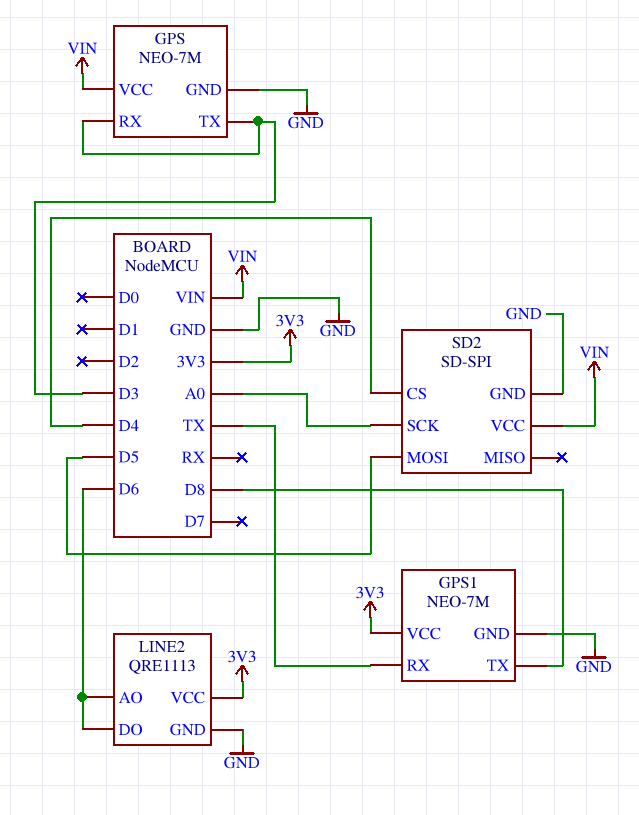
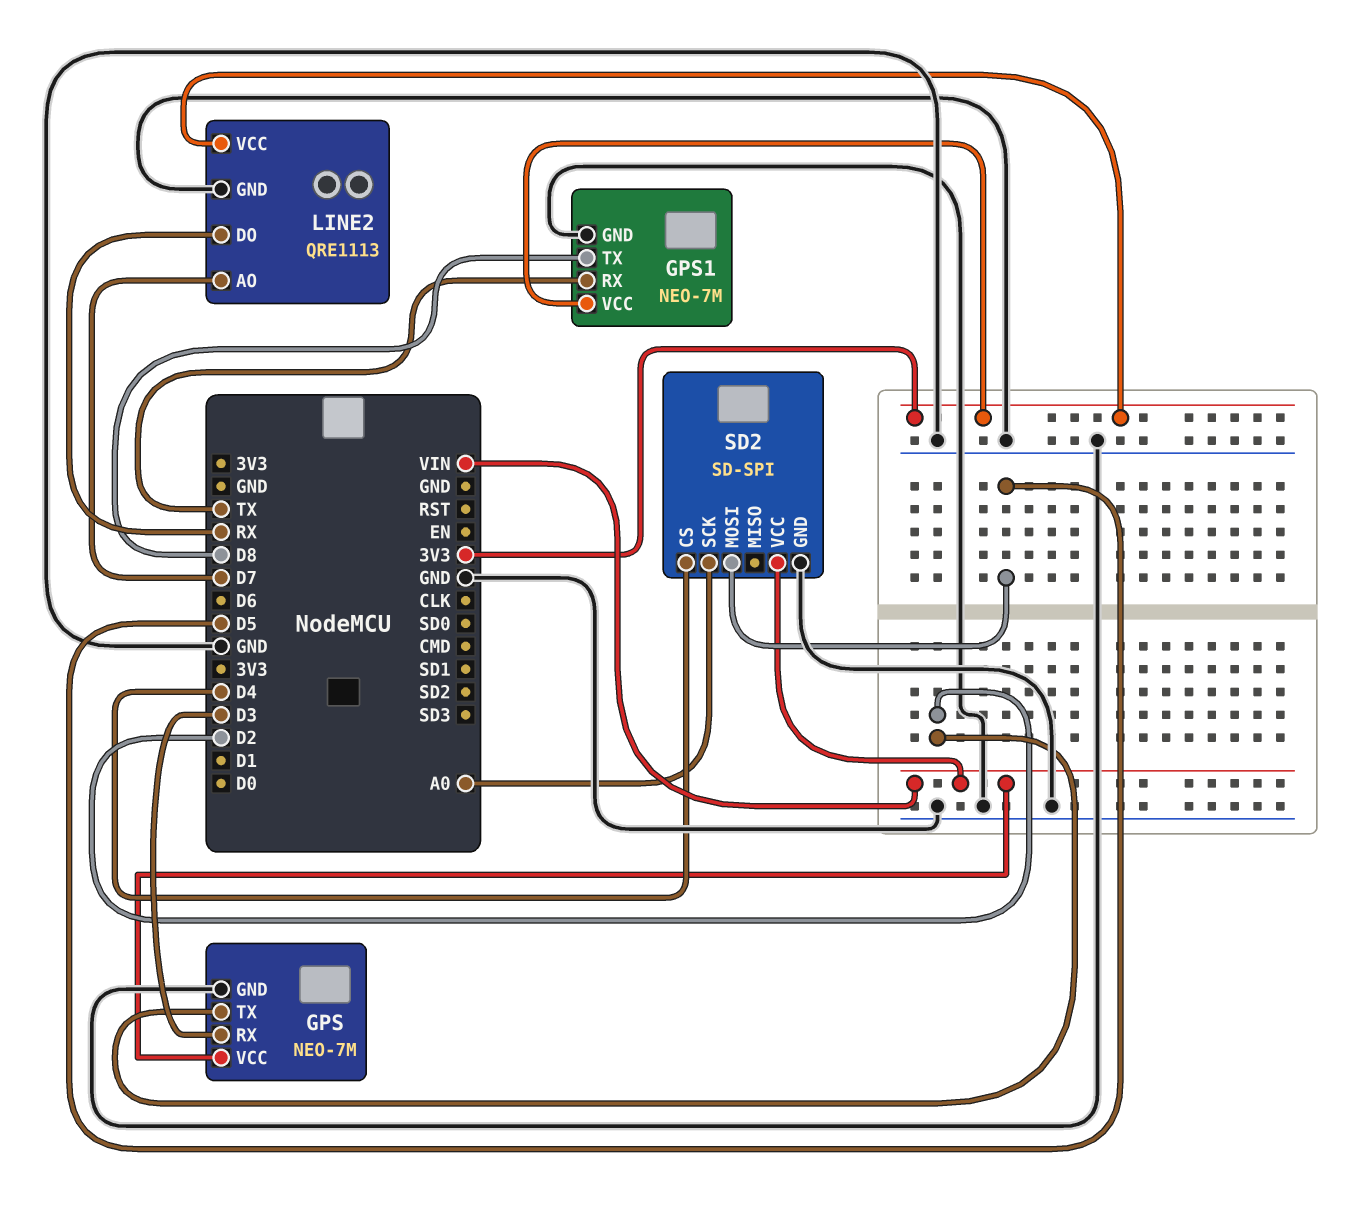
GPS pin TX: D3 -> D2
LINE2 pin AO: D6 -> D7
LINE2 pin DO: D6 -> RX

